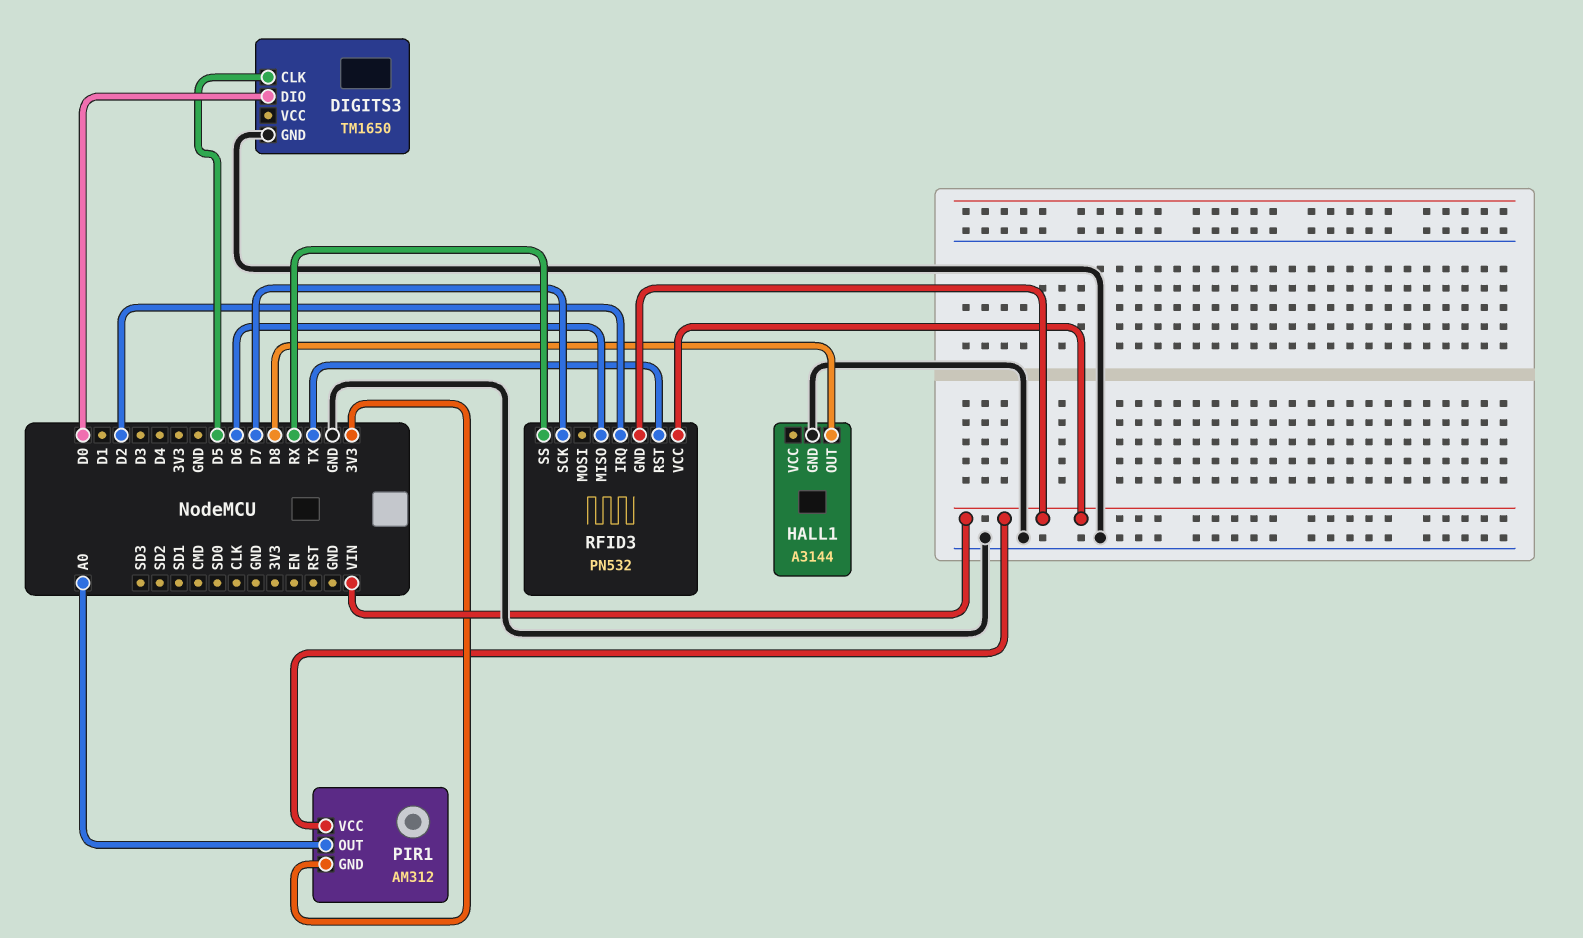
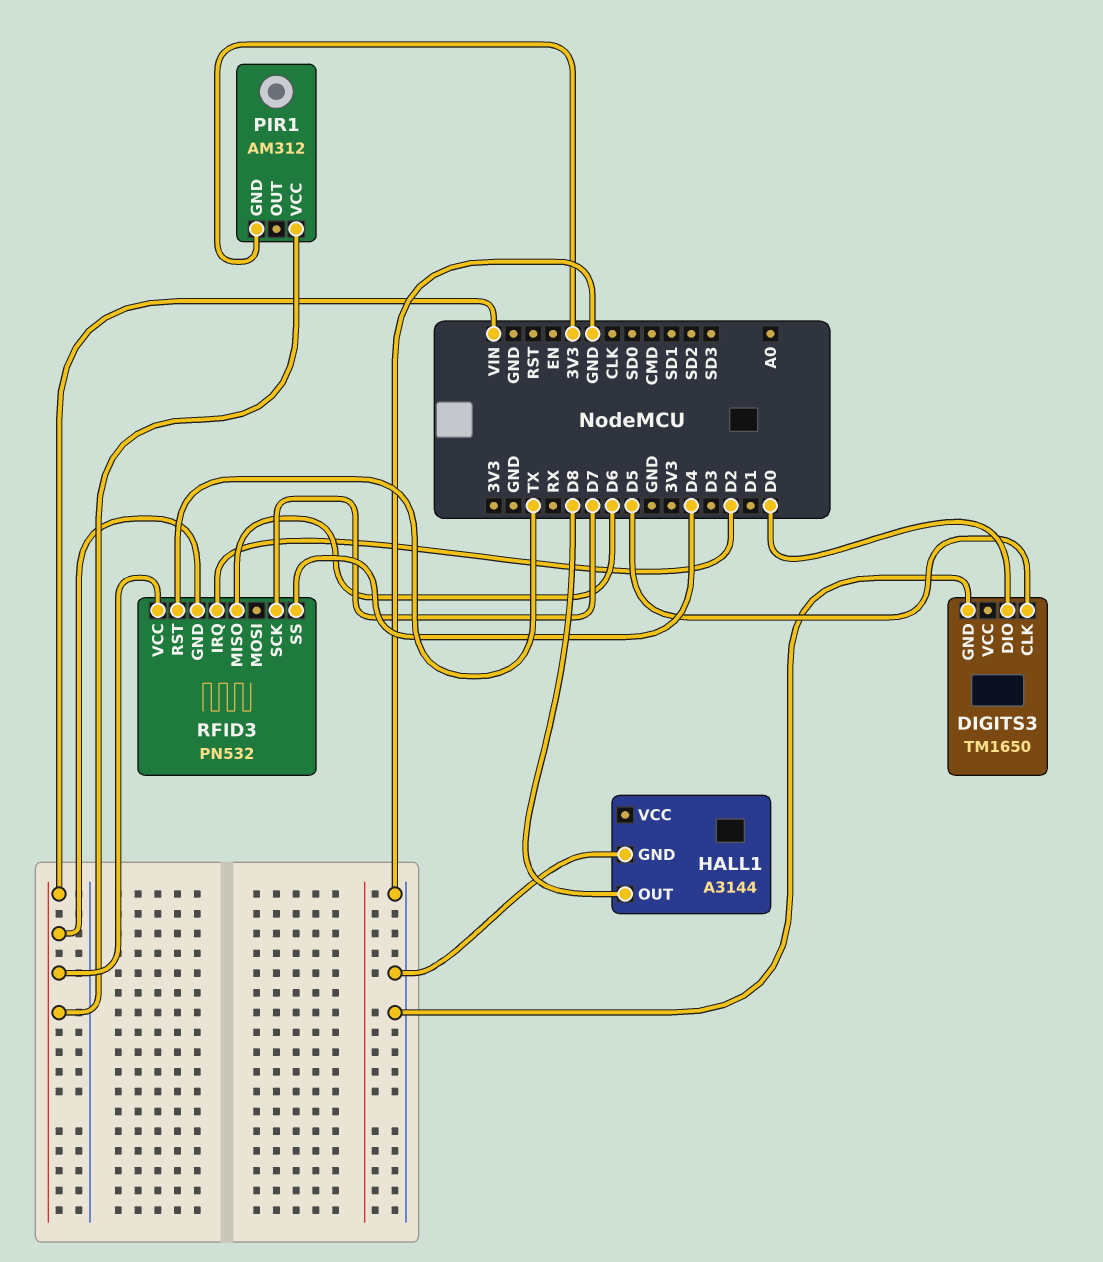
PIR1 pin OUT: A0 -> none
RFID3 pin SS: RX -> D4

